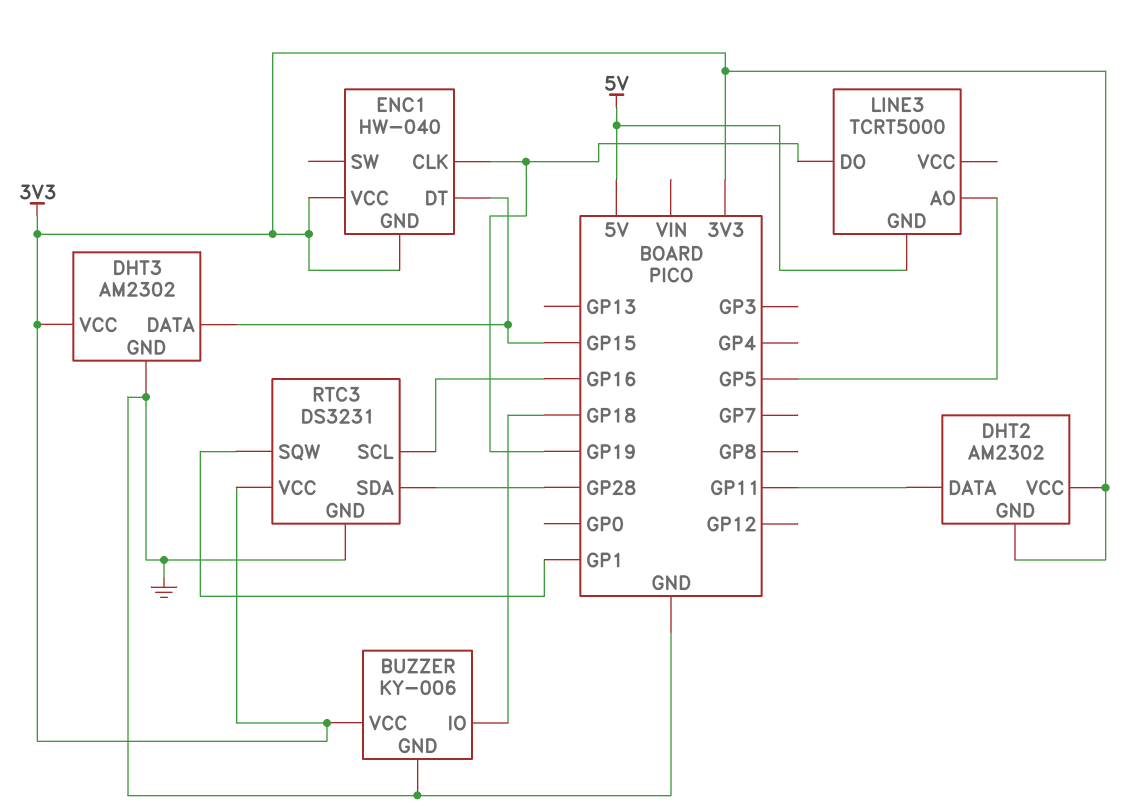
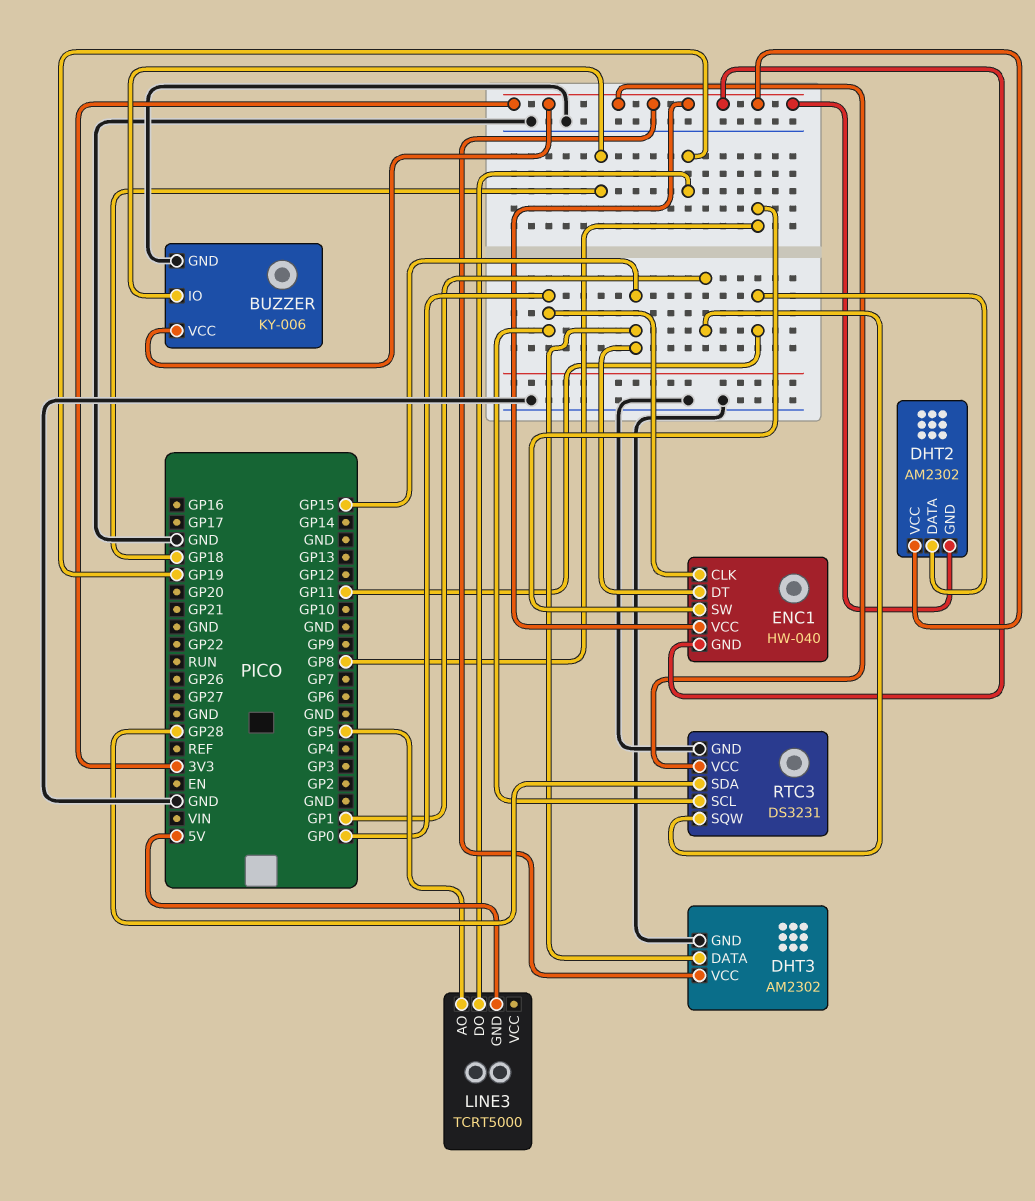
ENC1 pin CLK: GP19 -> GP0
ENC1 pin SW: none -> GP8
RTC3 pin SCL: GP16 -> GP0

